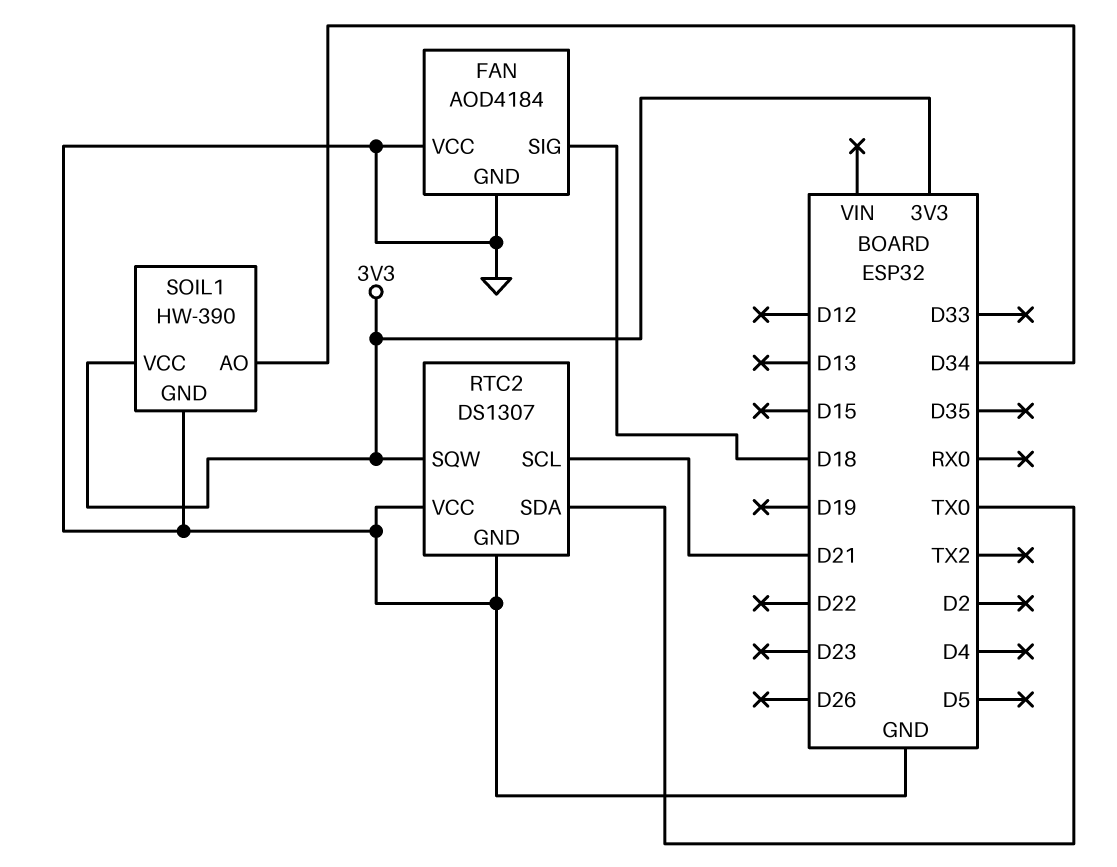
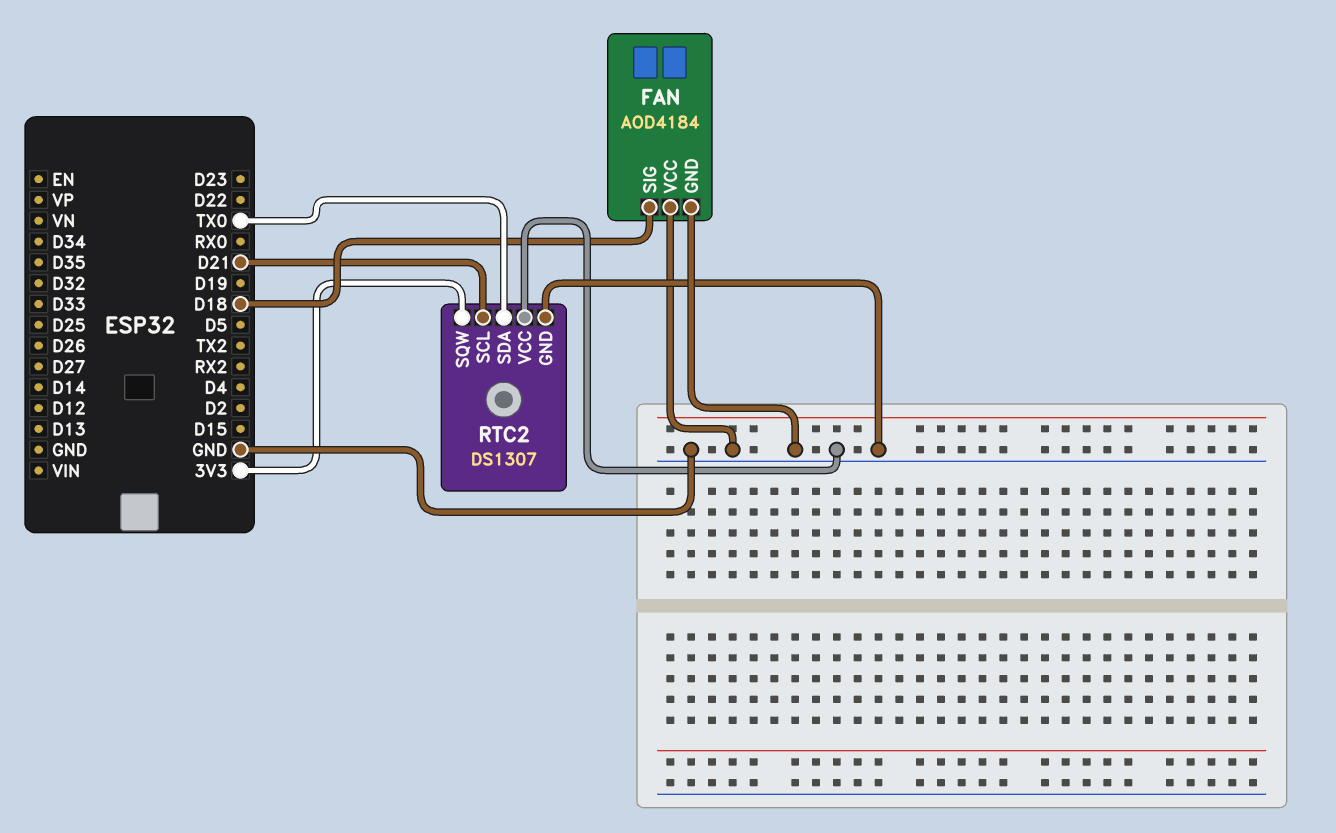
SOIL1: HW-390 -> none
SOIL1 pin AO: D34 -> none
SOIL1 pin GND: GND -> none
SOIL1 pin VCC: 3V3 -> none

